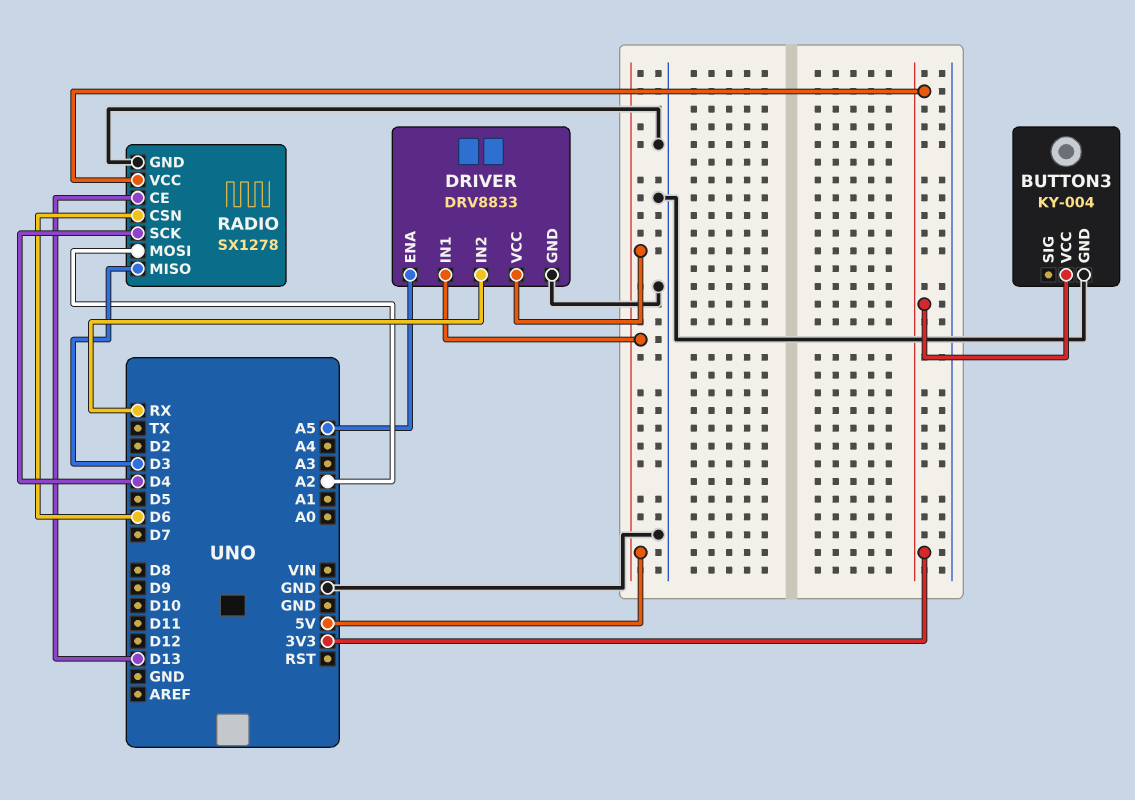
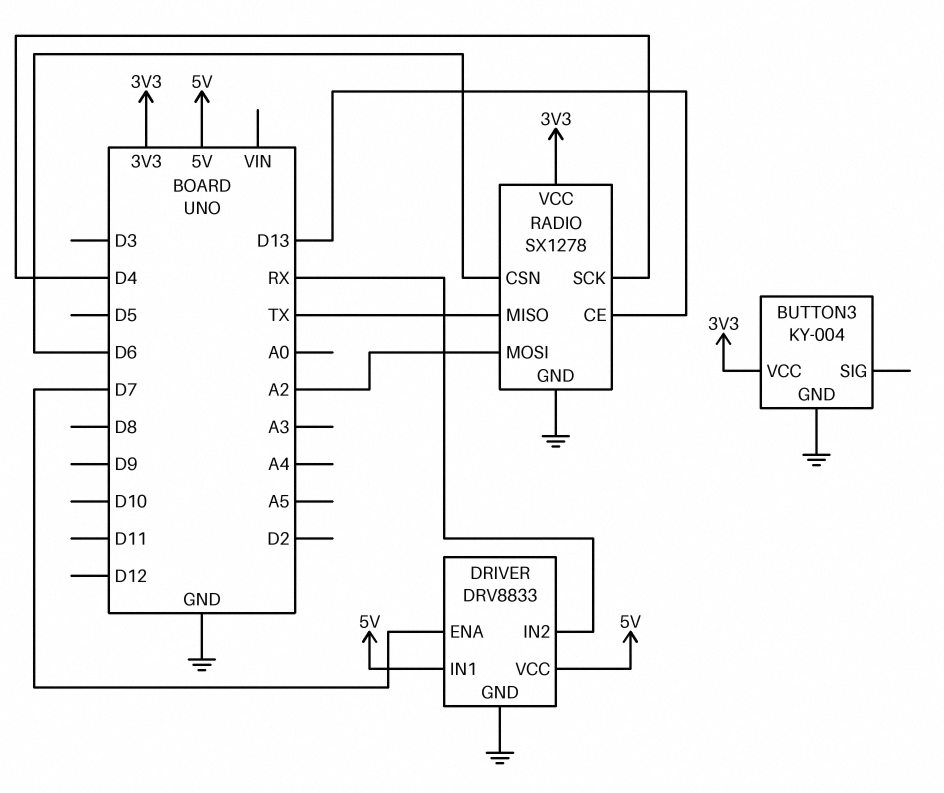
DRIVER pin ENA: A5 -> D7
RADIO pin MISO: D3 -> TX

